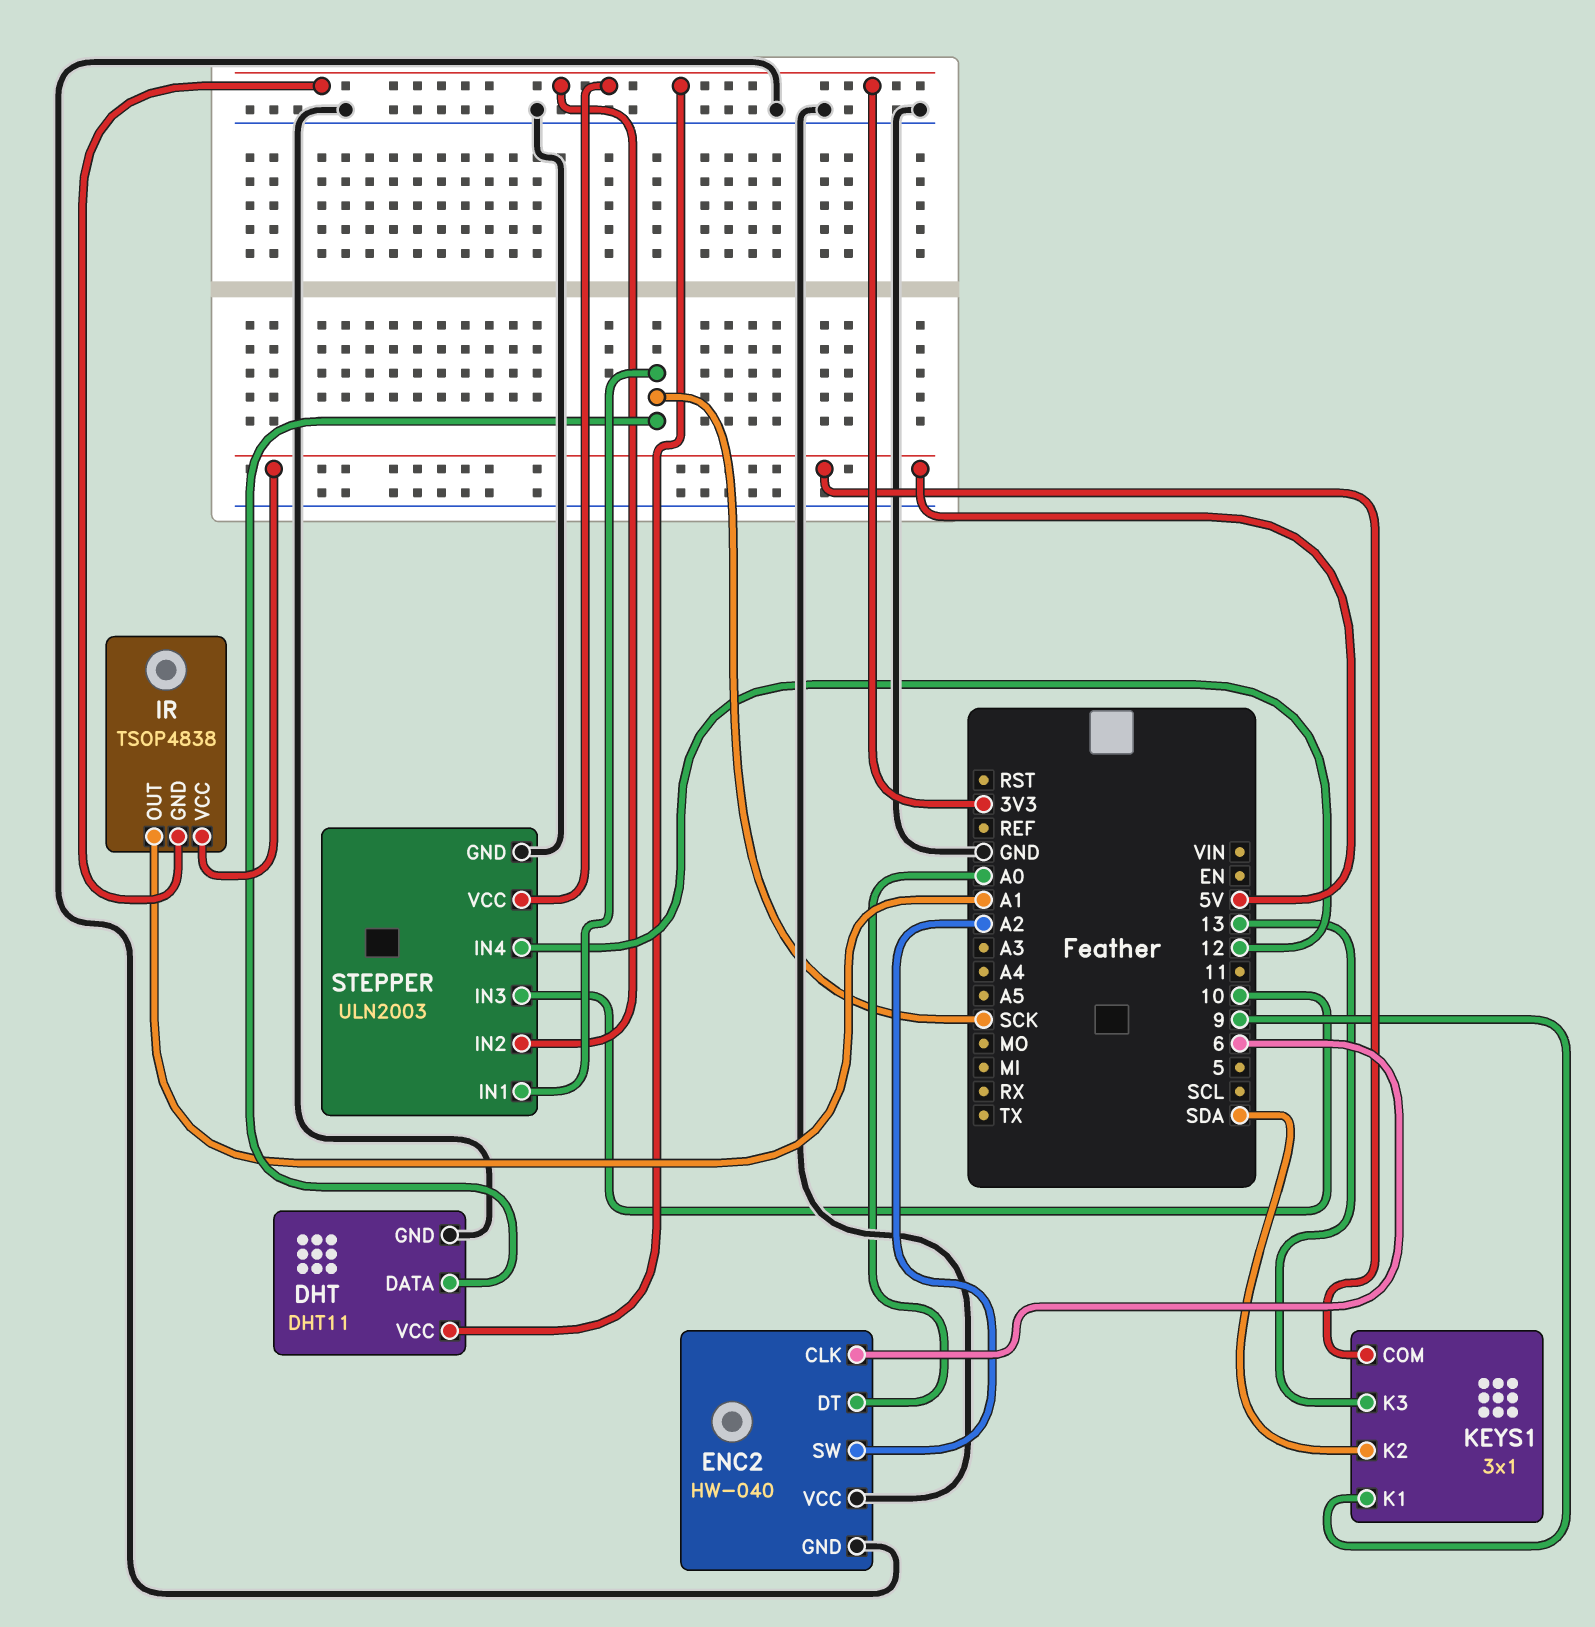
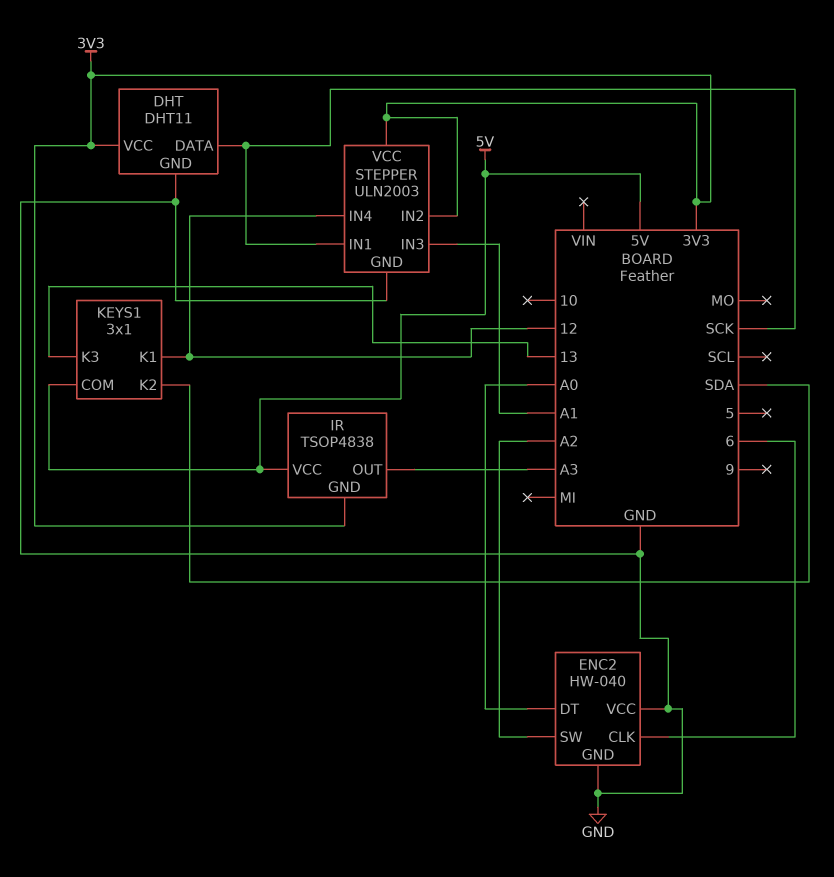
IR pin OUT: A1 -> A3
KEYS1 pin K1: 9 -> 12
STEPPER pin IN3: 10 -> A1

